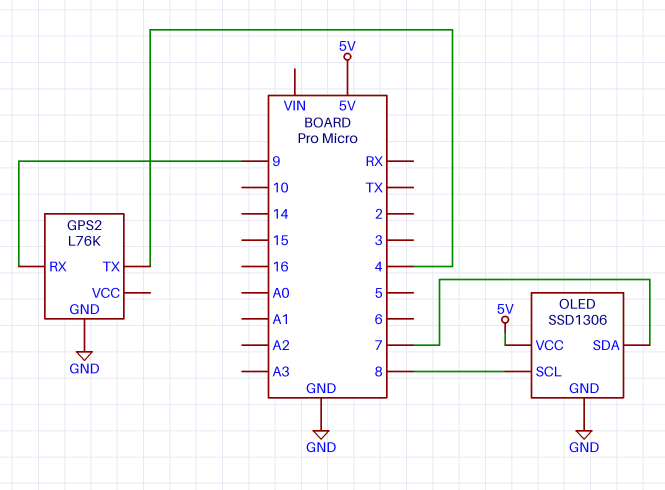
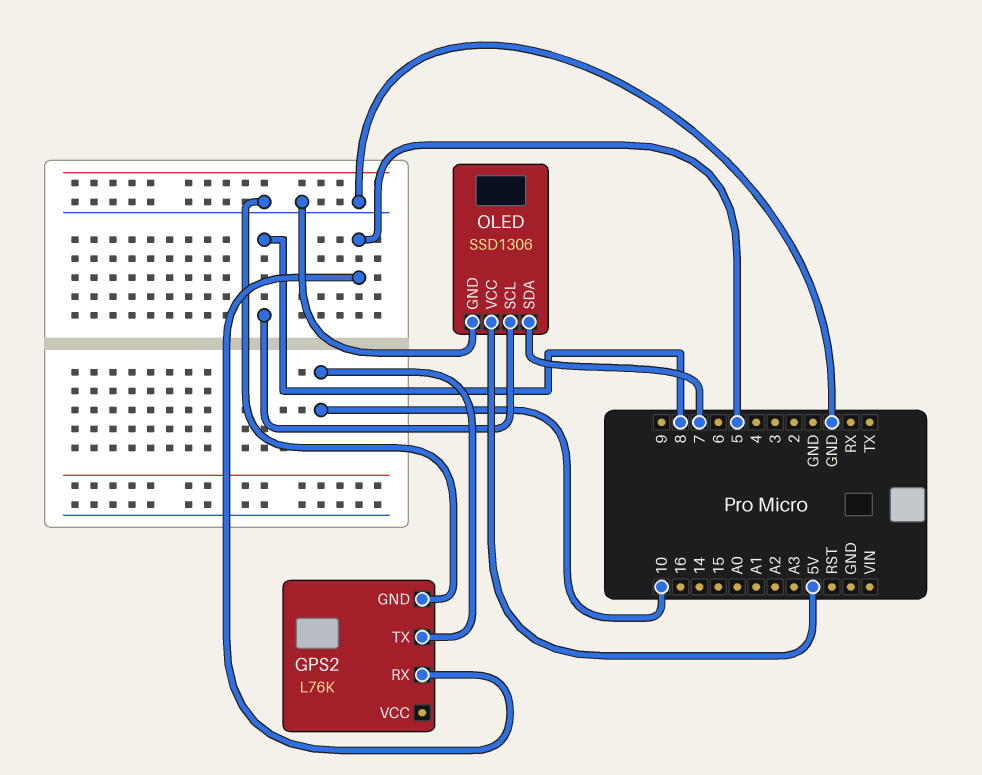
GPS2 pin RX: 9 -> 5
GPS2 pin TX: 4 -> 10

